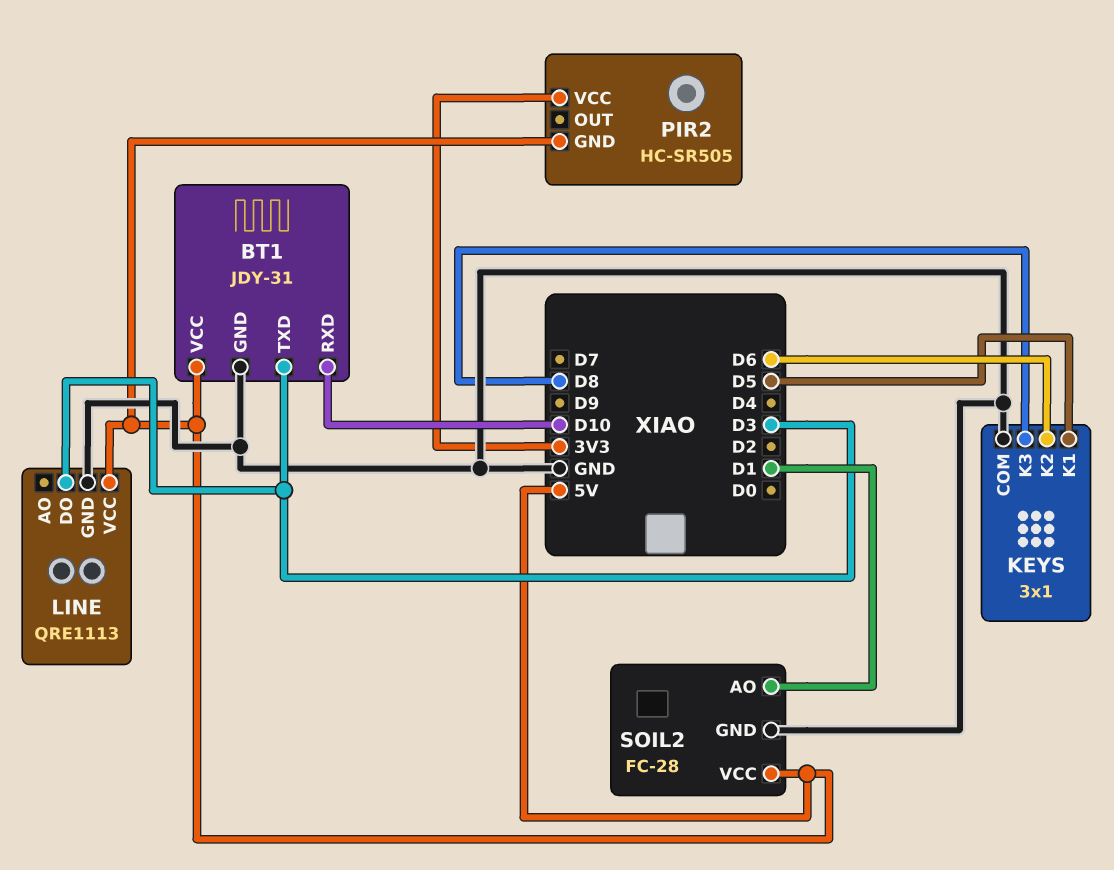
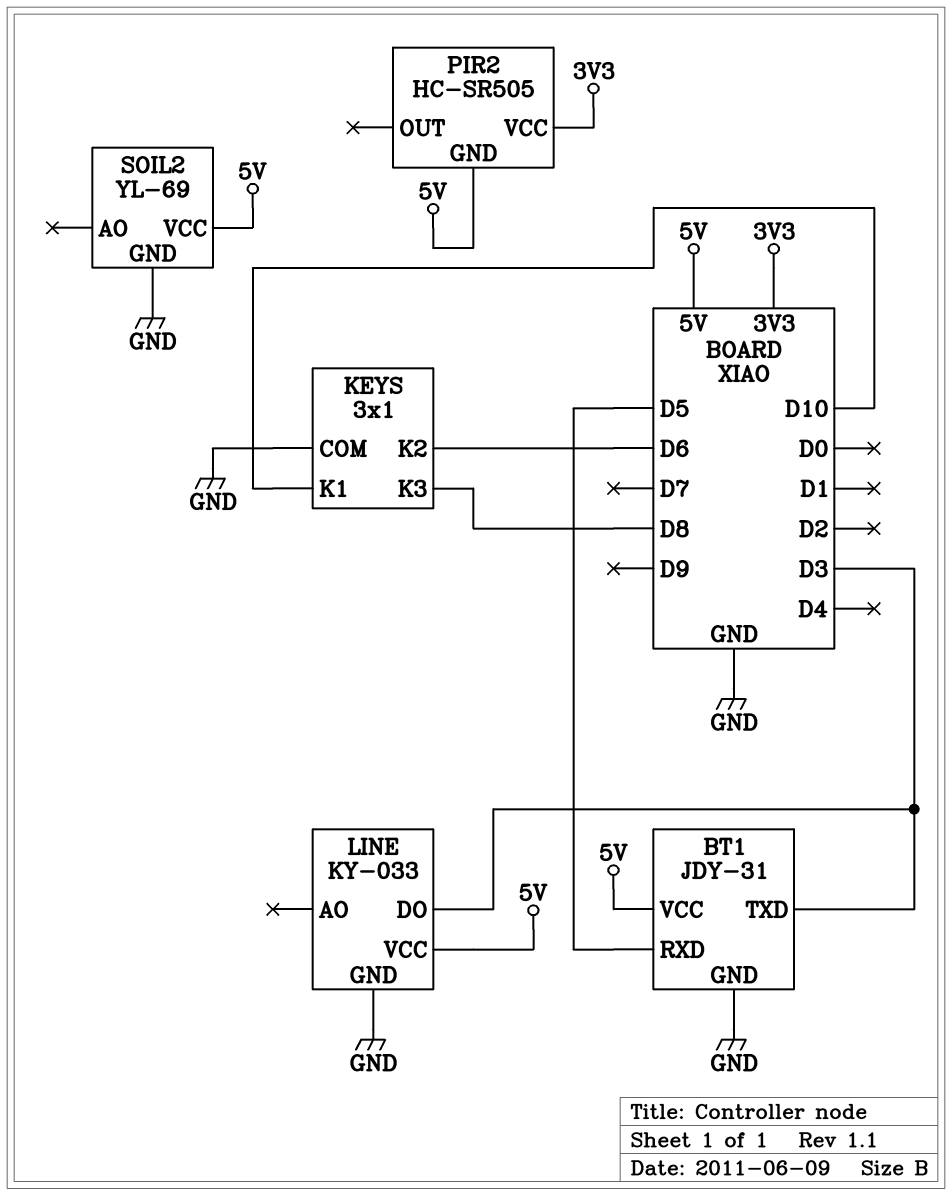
BT1 pin RXD: D10 -> D5
KEYS pin K1: D5 -> D10
LINE: QRE1113 -> KY-033
SOIL2: FC-28 -> YL-69
SOIL2 pin AO: D1 -> none

